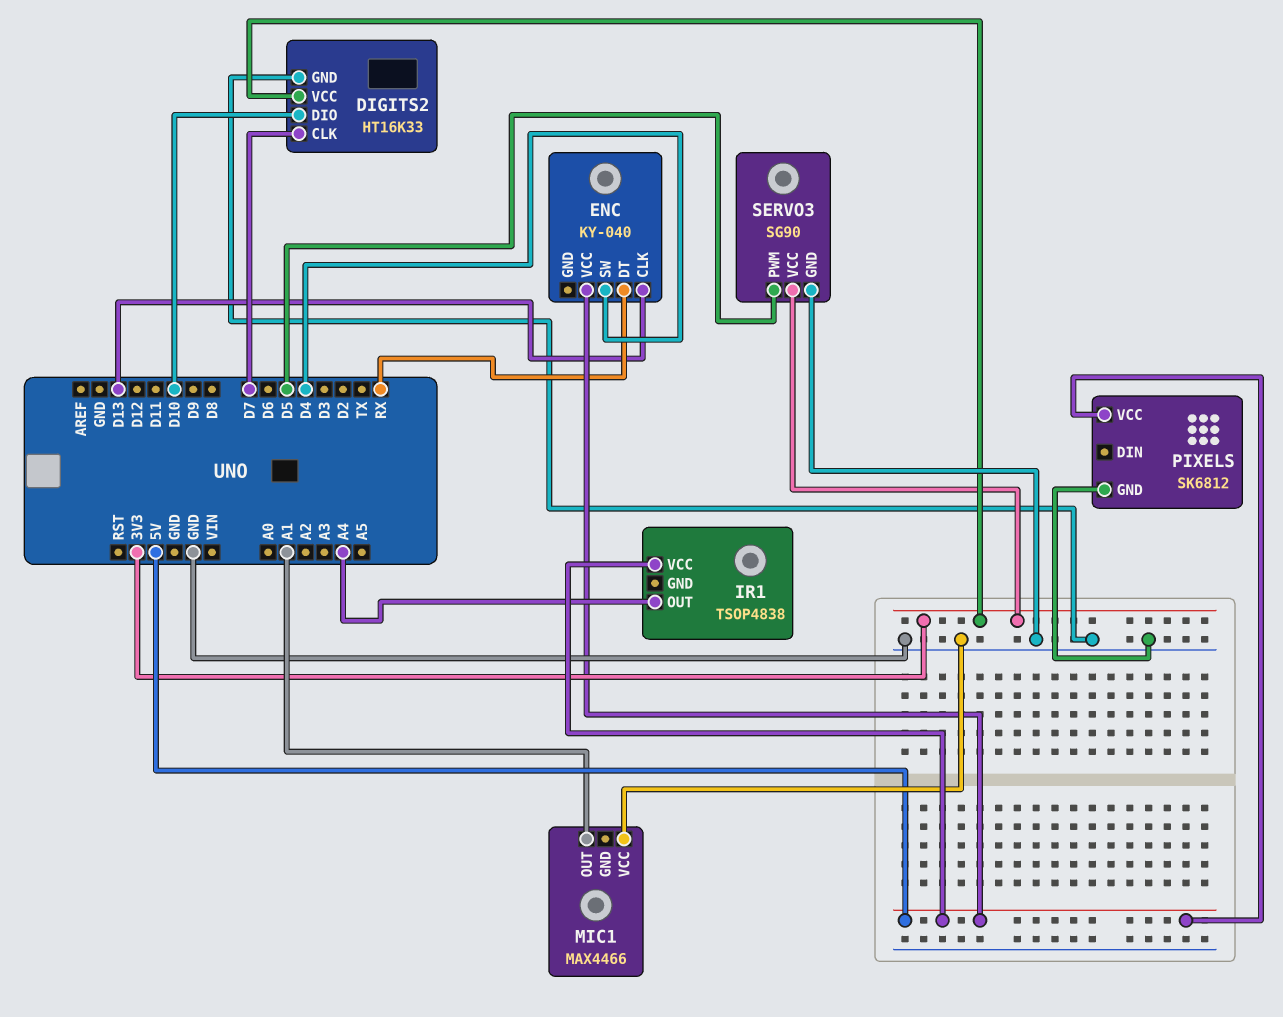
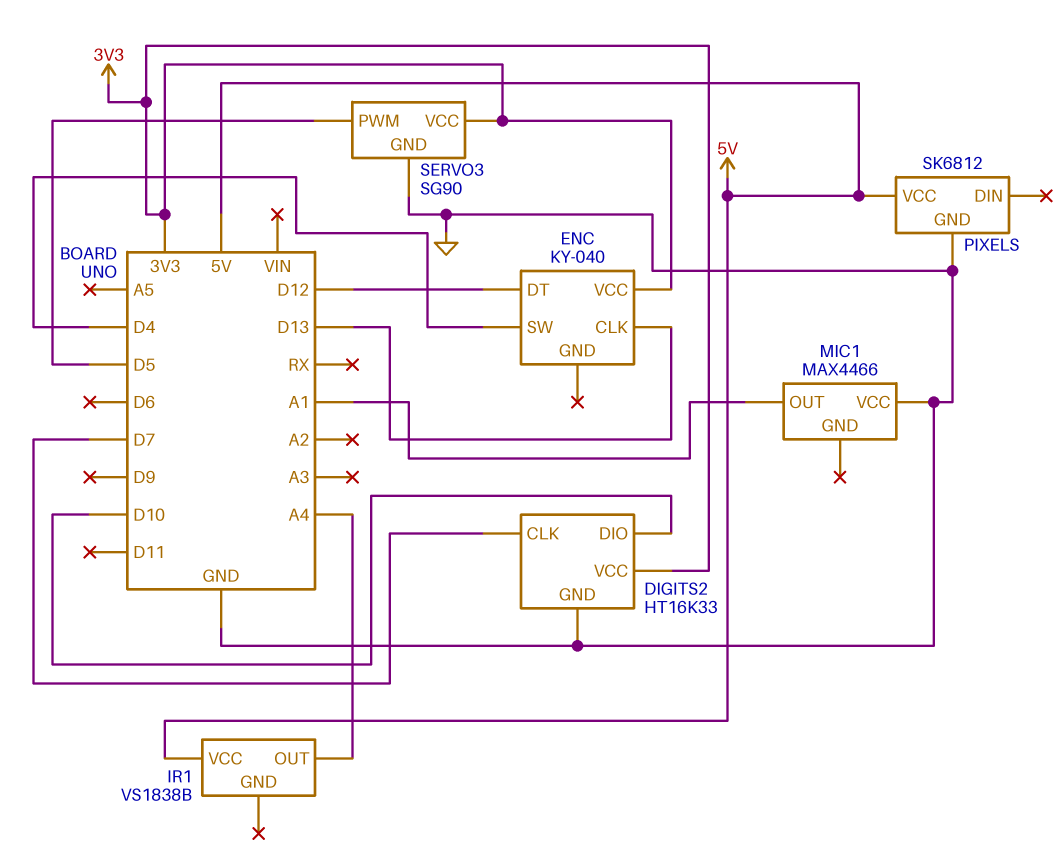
ENC pin DT: RX -> D12
ENC pin VCC: 5V -> 3V3
IR1: TSOP4838 -> VS1838B

